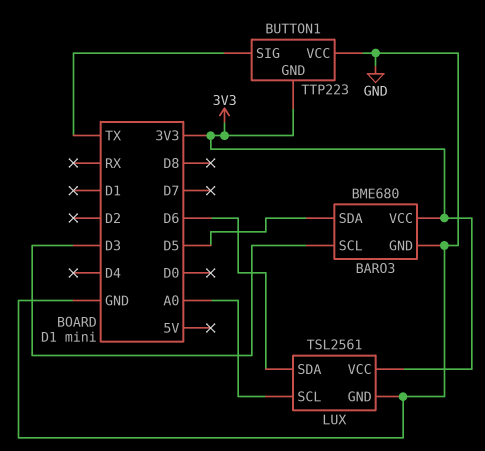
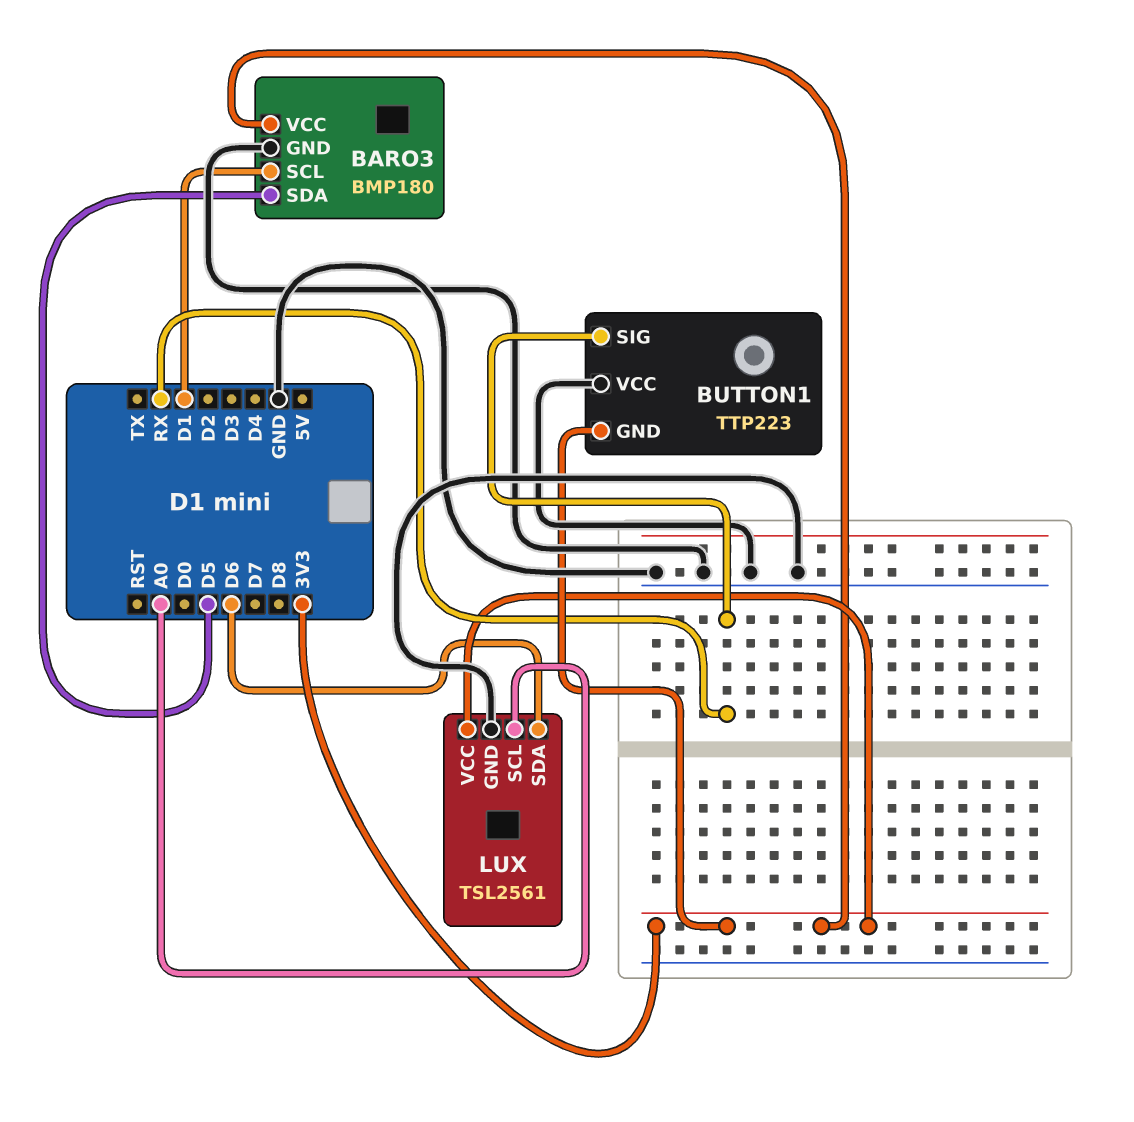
BARO3: BME680 -> BMP180
BARO3 pin SCL: D3 -> D1
BUTTON1 pin SIG: TX -> RX

